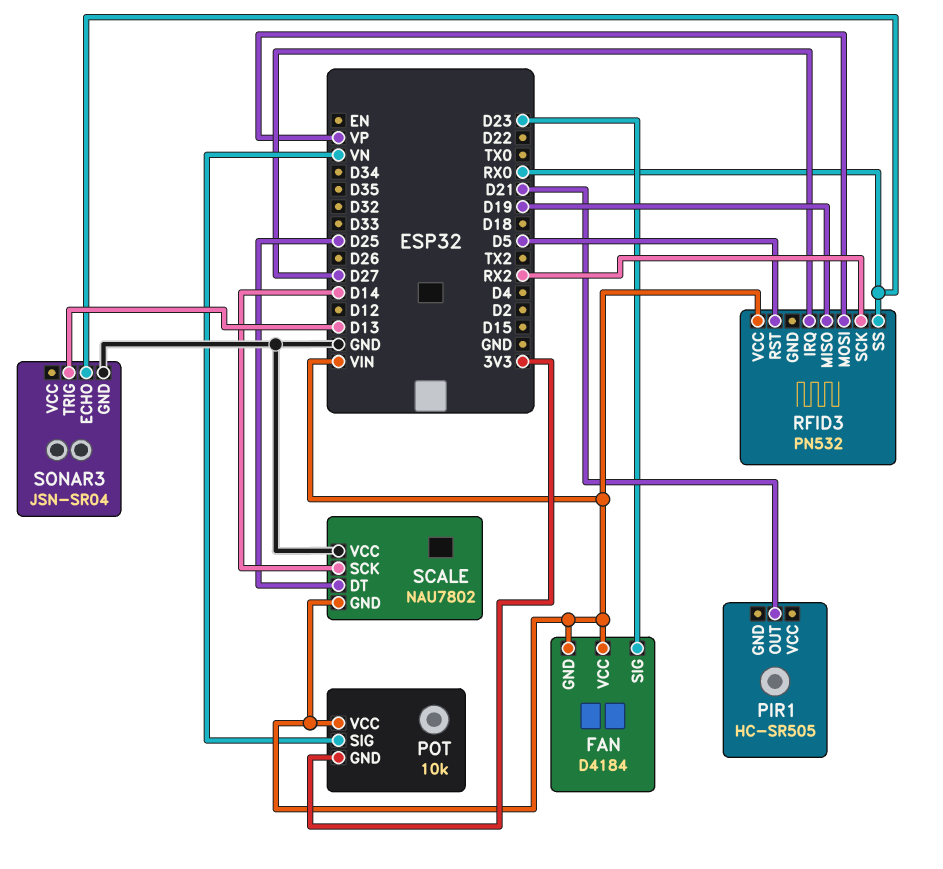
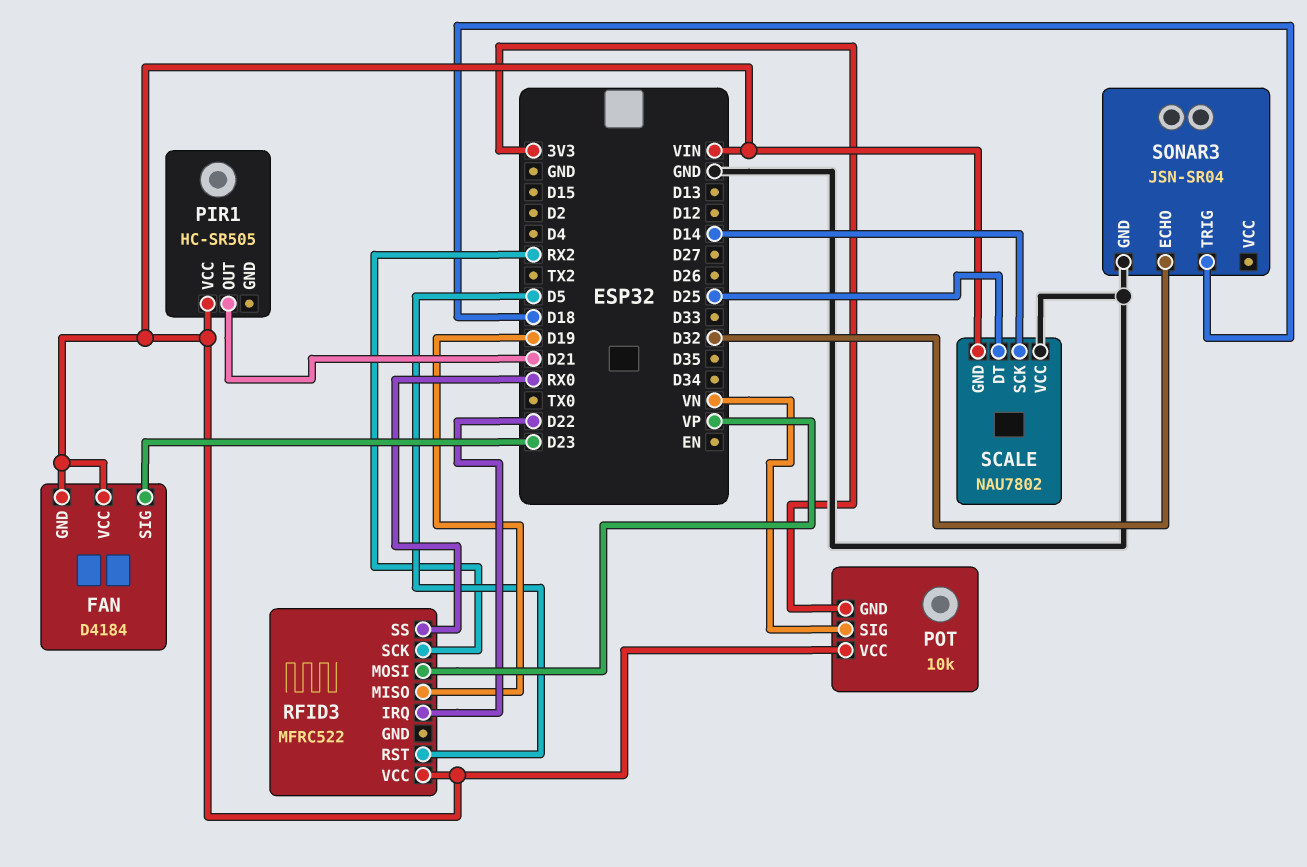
PIR1 pin VCC: none -> VIN
RFID3: PN532 -> MFRC522
RFID3 pin IRQ: D27 -> D22
SONAR3 pin ECHO: RX0 -> D32
SONAR3 pin TRIG: D13 -> D18

